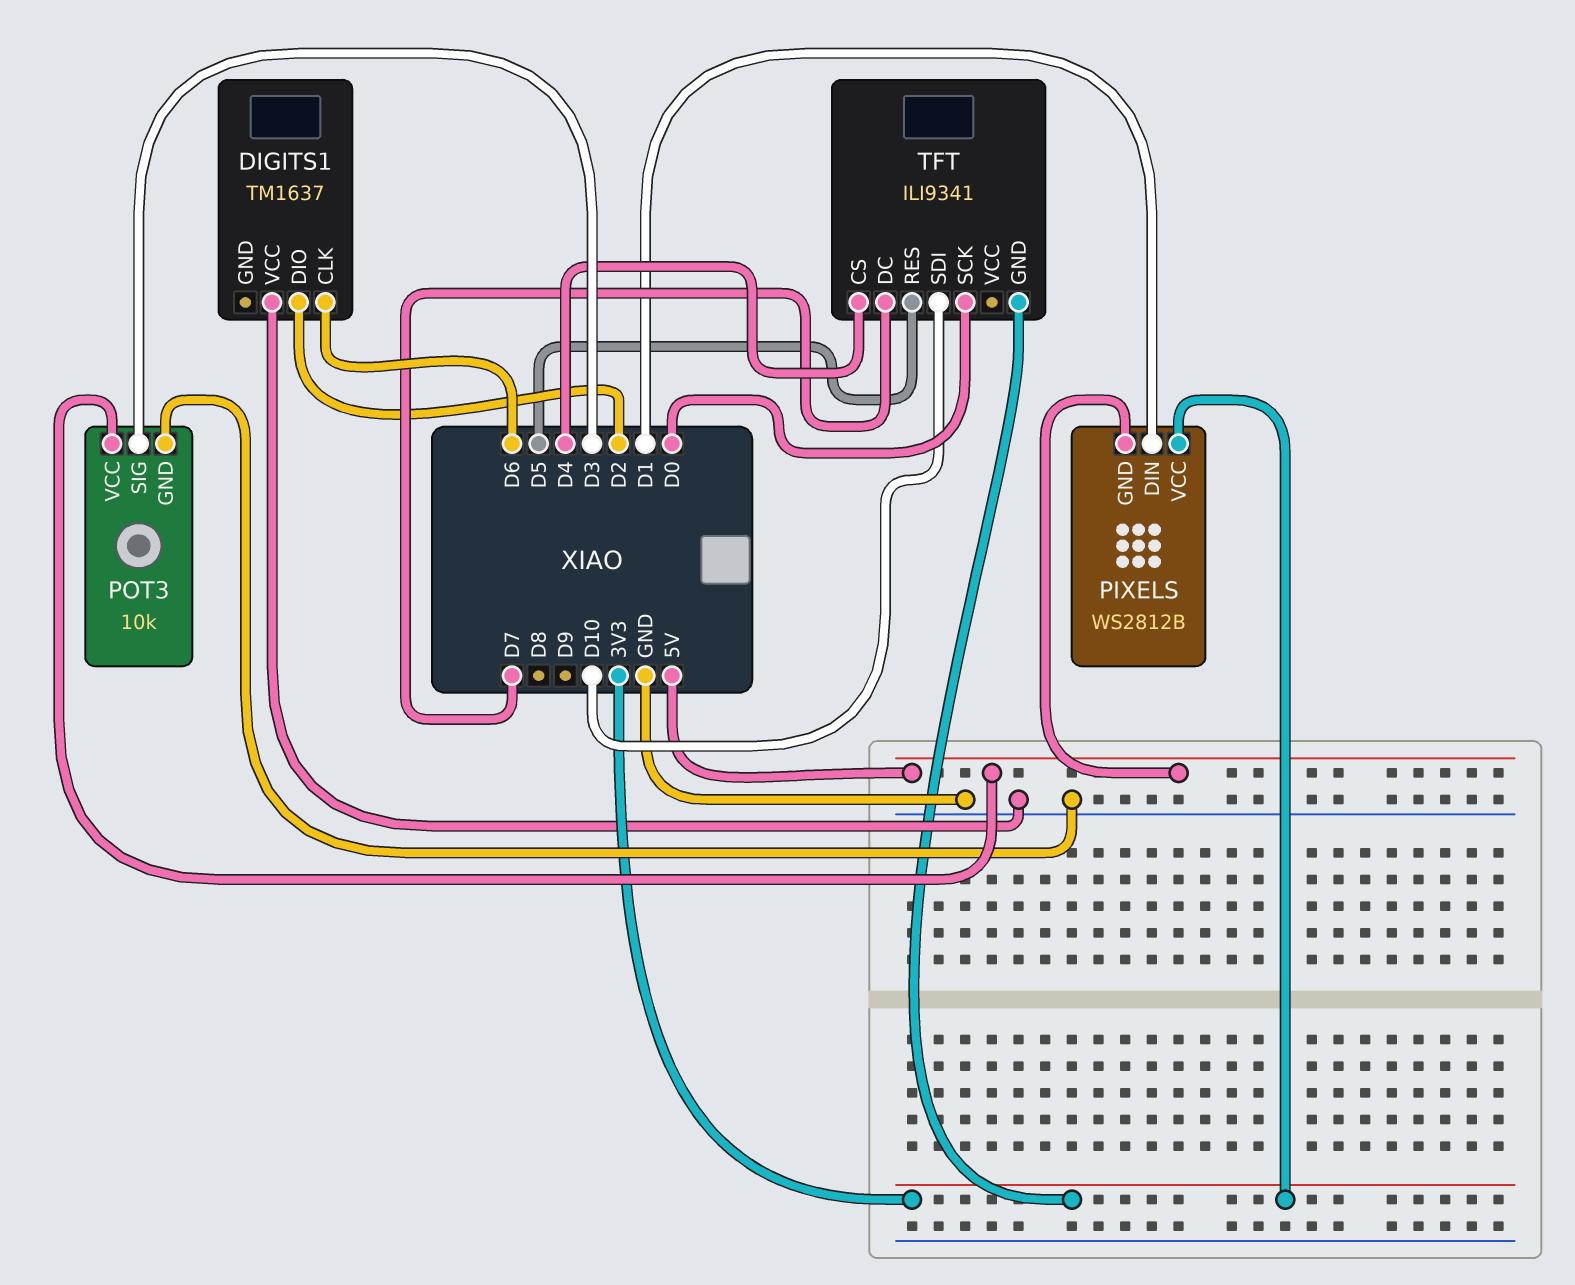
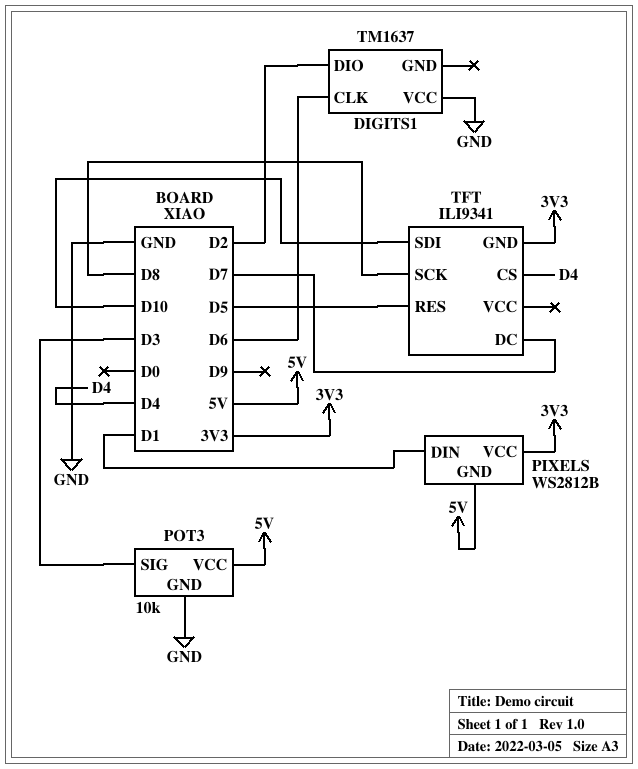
TFT pin SCK: D0 -> D8

